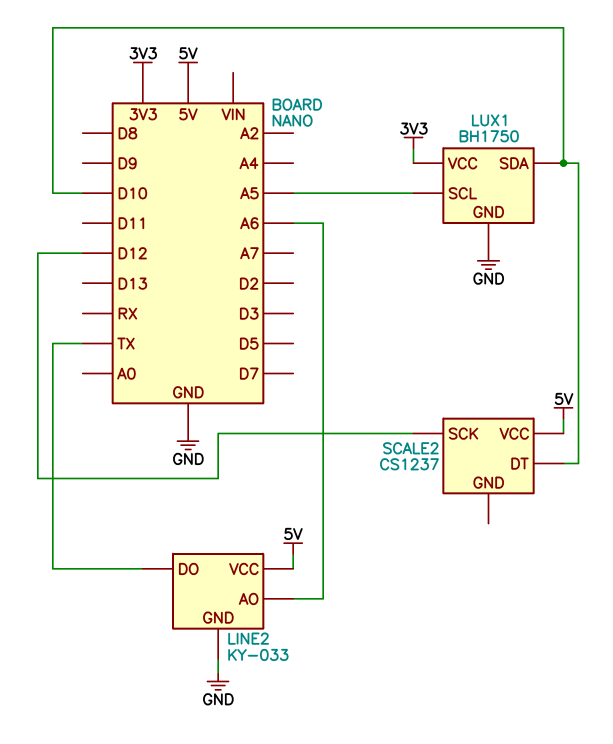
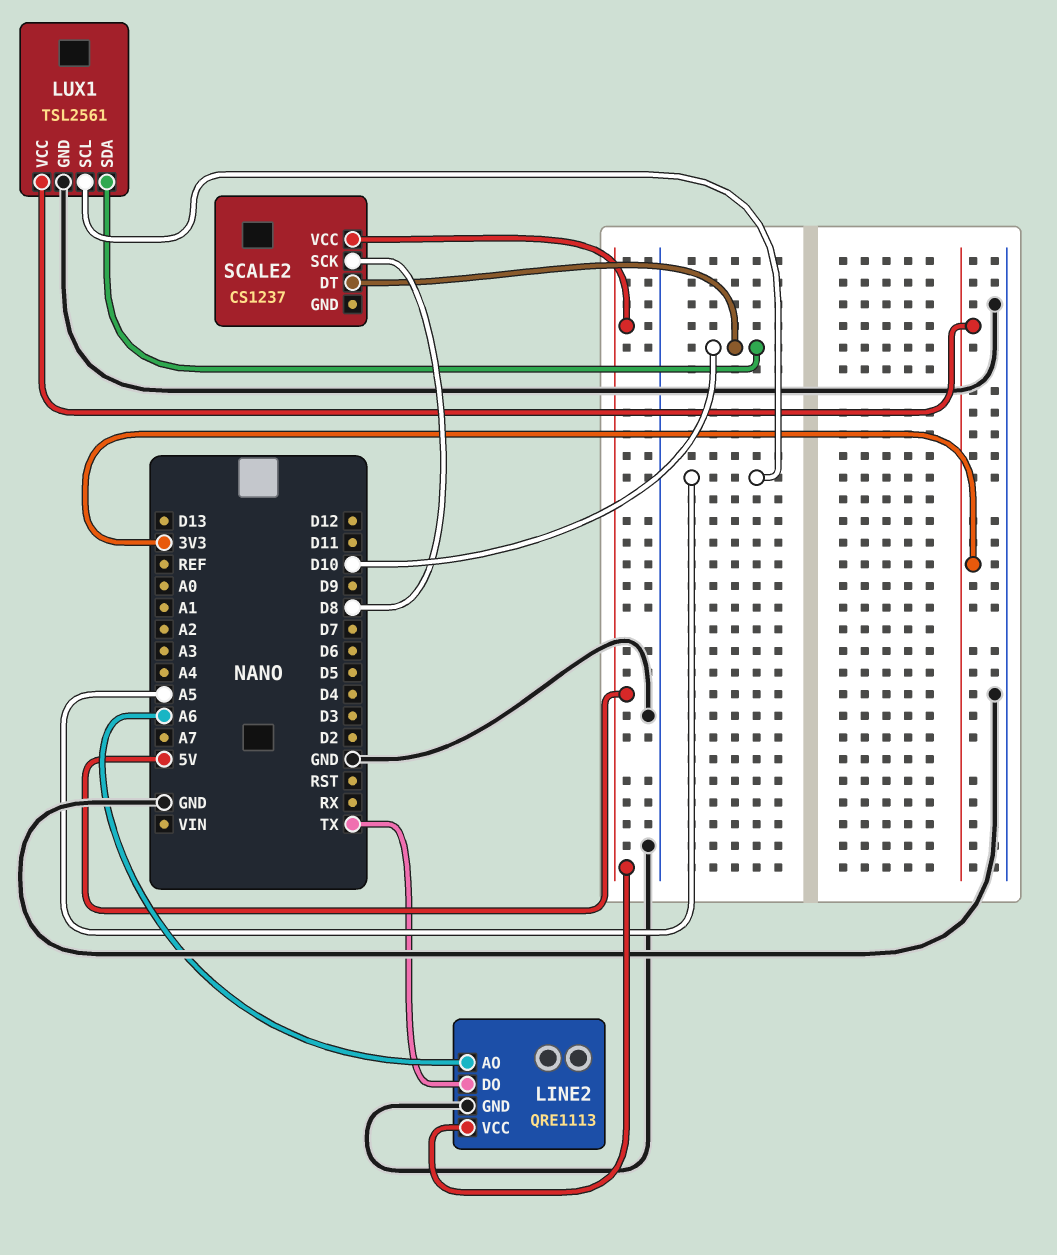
LINE2: KY-033 -> QRE1113
LUX1: BH1750 -> TSL2561
SCALE2 pin SCK: D12 -> D8

